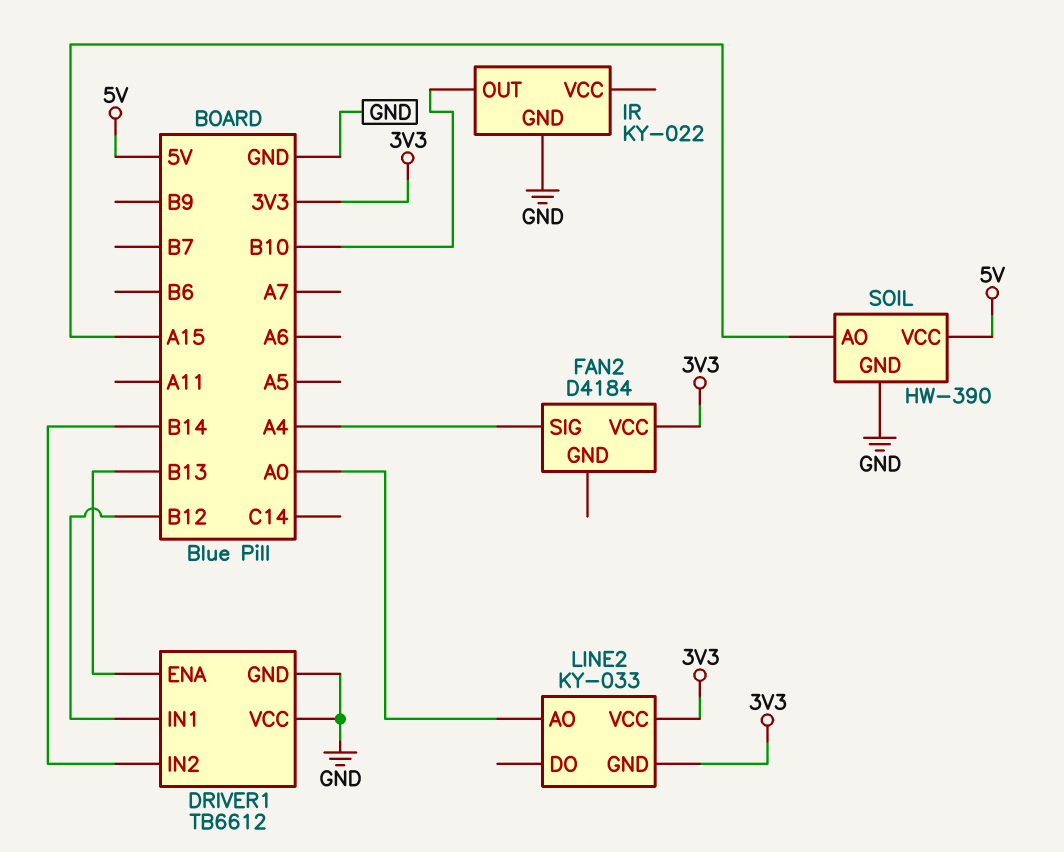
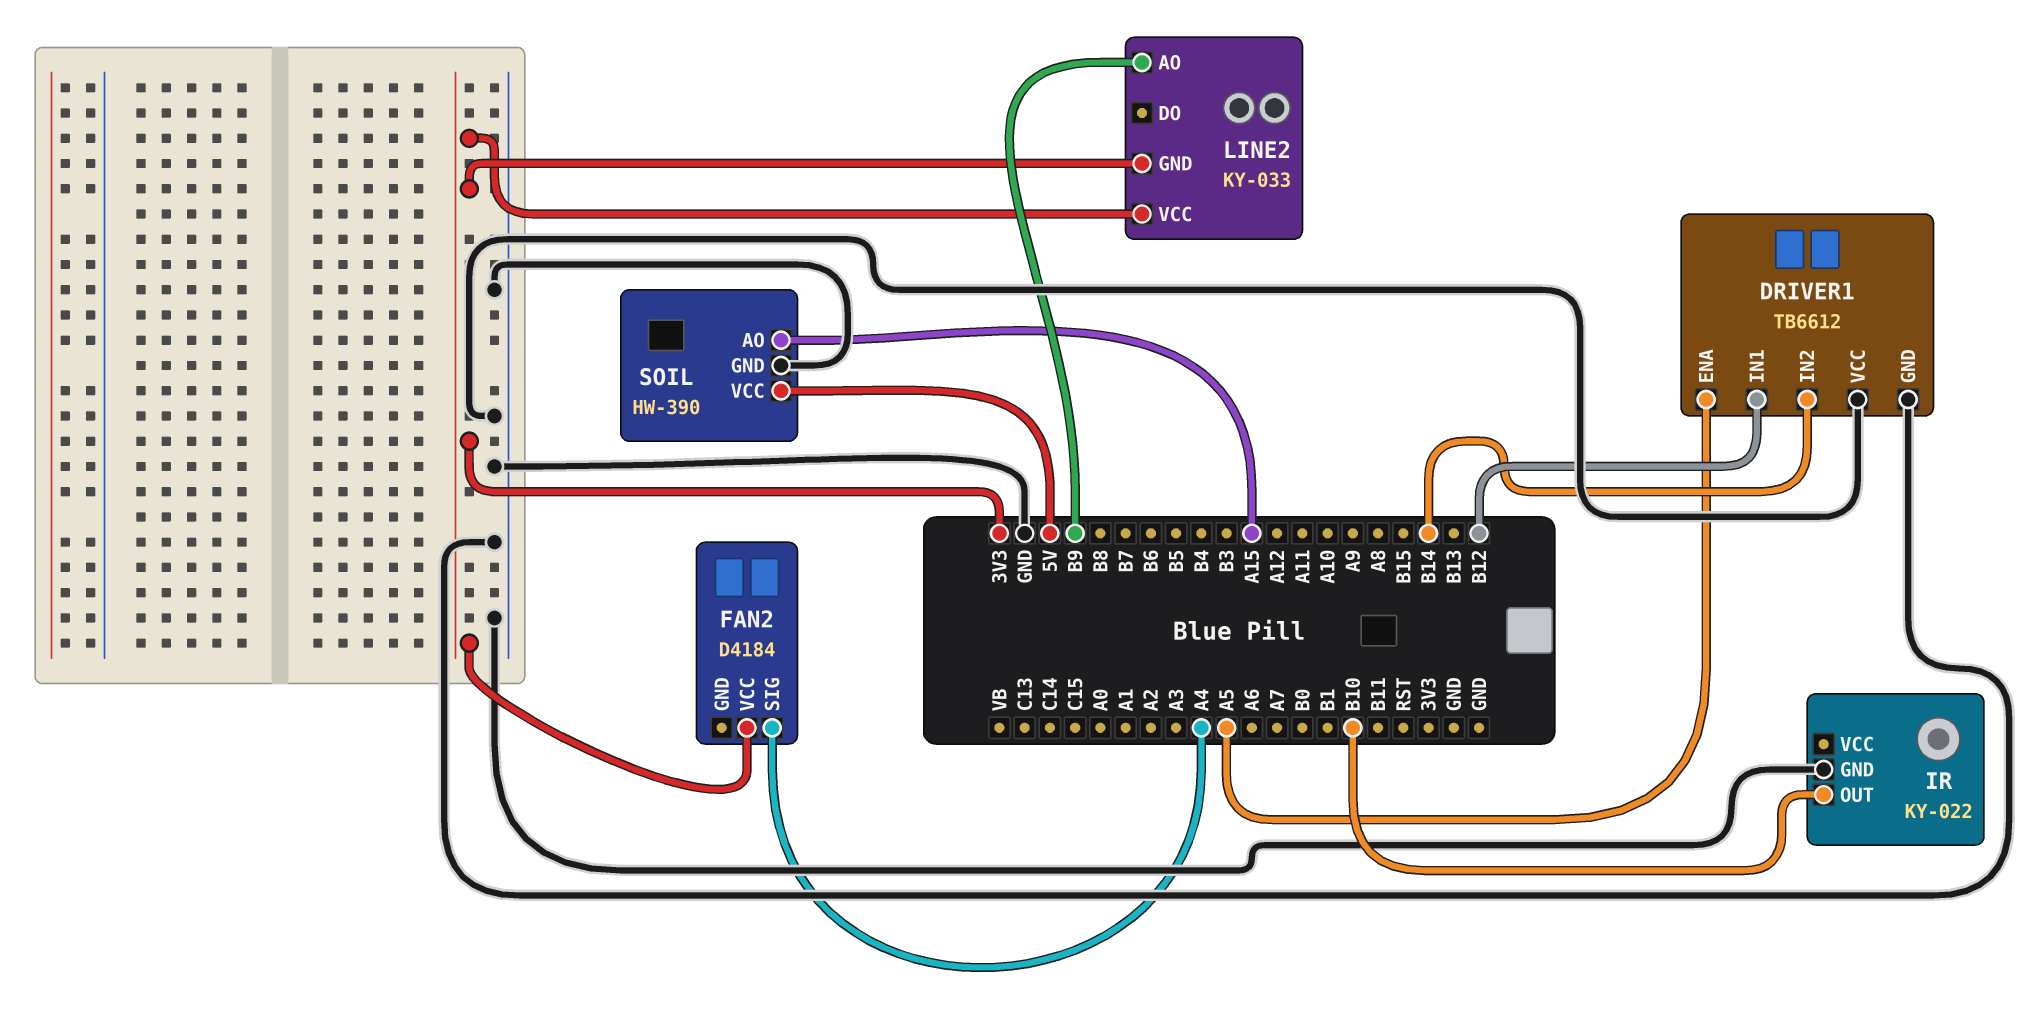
DRIVER1 pin ENA: B13 -> A5
LINE2 pin AO: A0 -> B9

